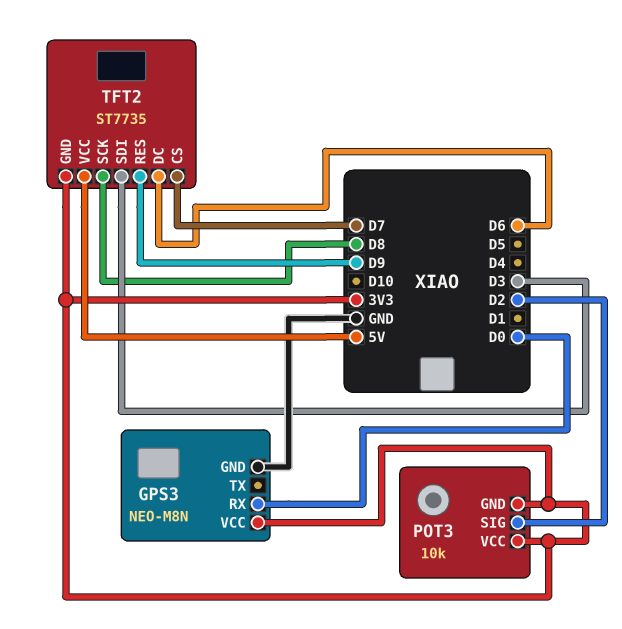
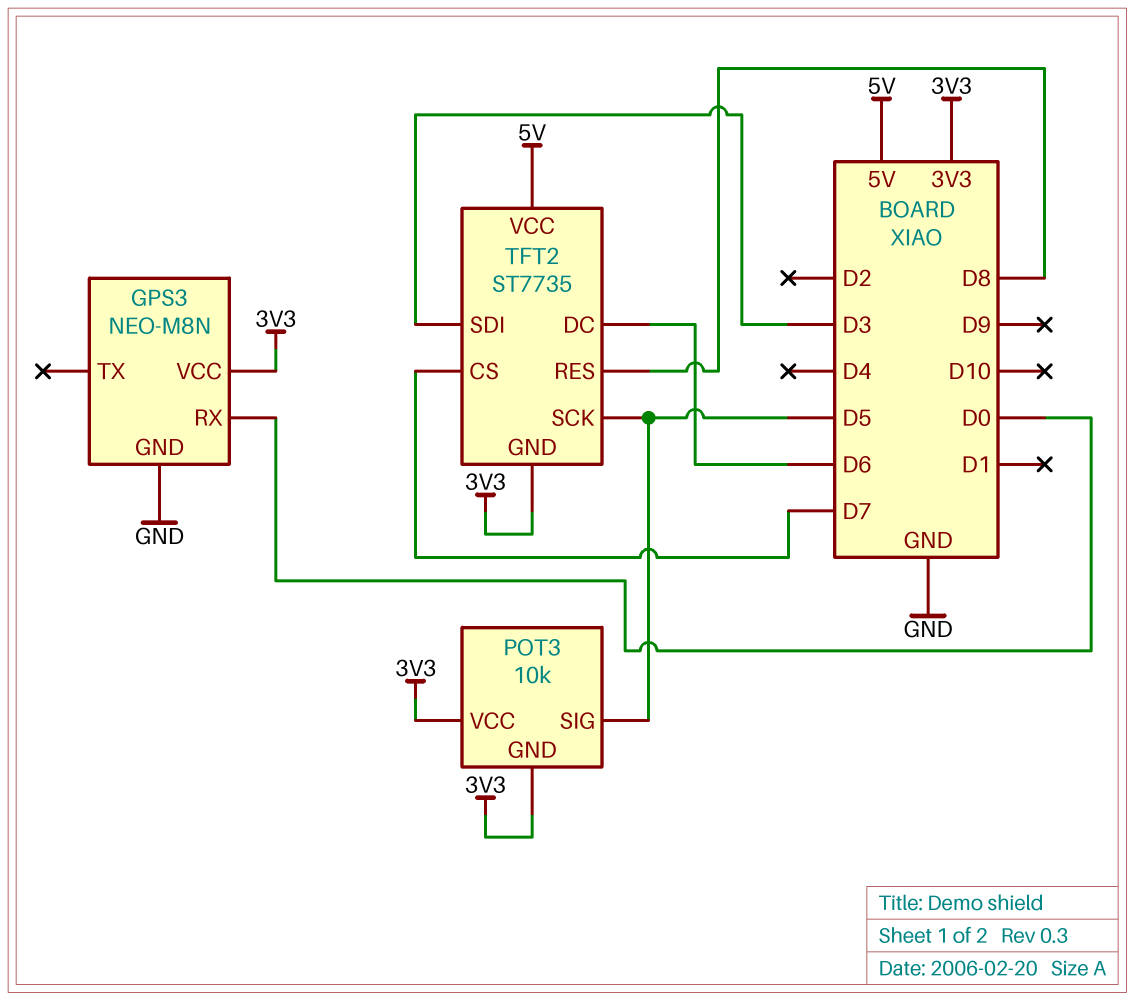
POT3 pin SIG: D2 -> D5
TFT2 pin RES: D9 -> D8
TFT2 pin SCK: D8 -> D5

